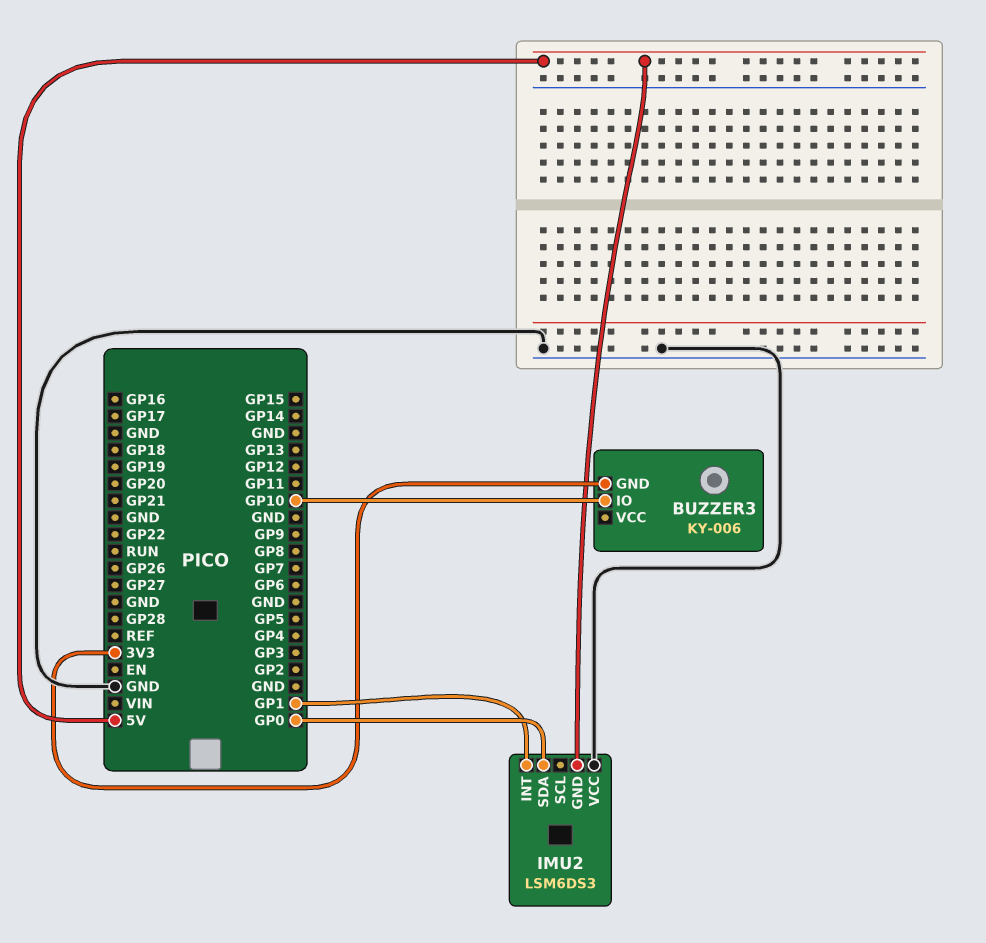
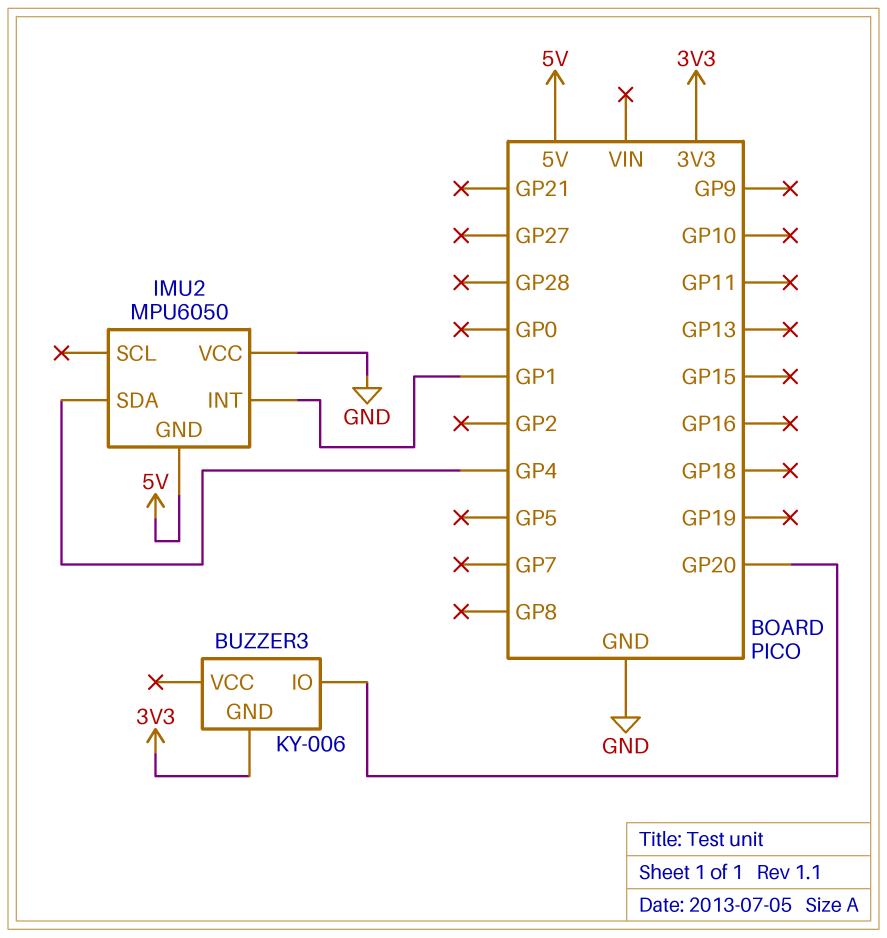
BUZZER3 pin IO: GP10 -> GP20
IMU2: LSM6DS3 -> MPU6050
IMU2 pin SDA: GP0 -> GP4

